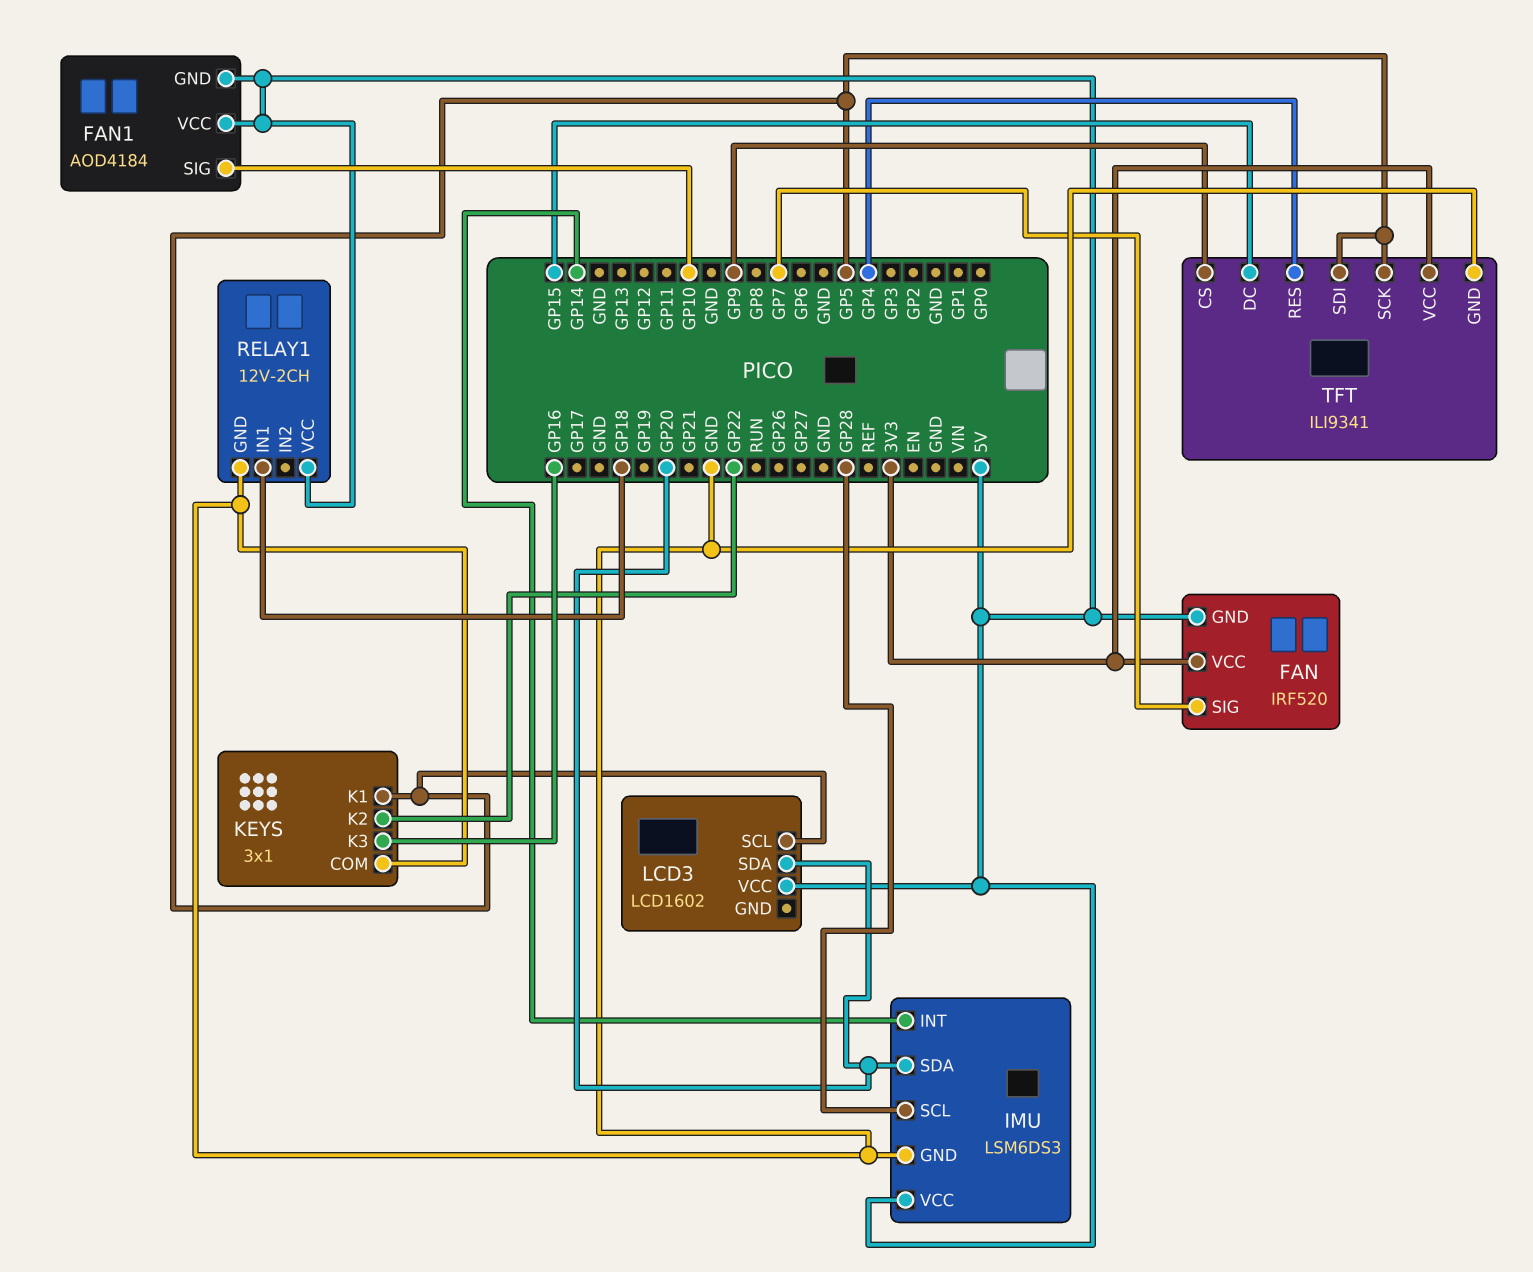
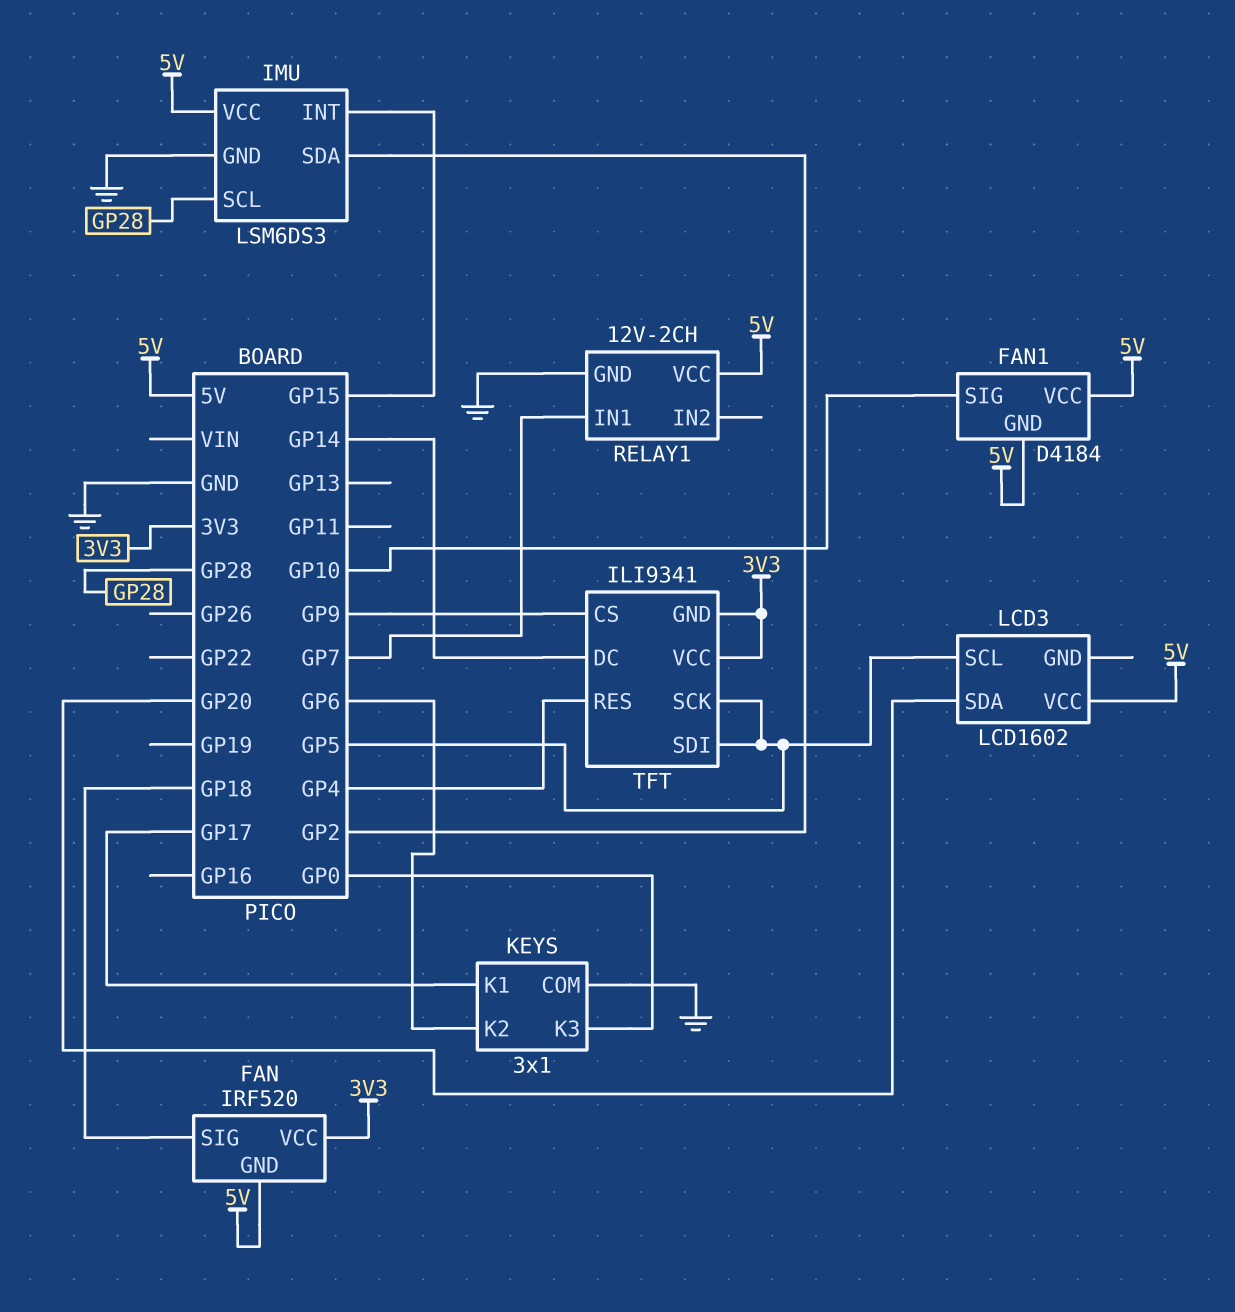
FAN pin SIG: GP7 -> GP18
FAN1: AOD4184 -> D4184
IMU pin INT: GP14 -> GP15
IMU pin SDA: GP20 -> GP2
KEYS pin K1: GP5 -> GP17
KEYS pin K2: GP22 -> GP6
KEYS pin K3: GP16 -> GP0
RELAY1 pin IN1: GP18 -> GP7
TFT pin DC: GP15 -> GP14
TFT pin GND: GND -> 3V3

